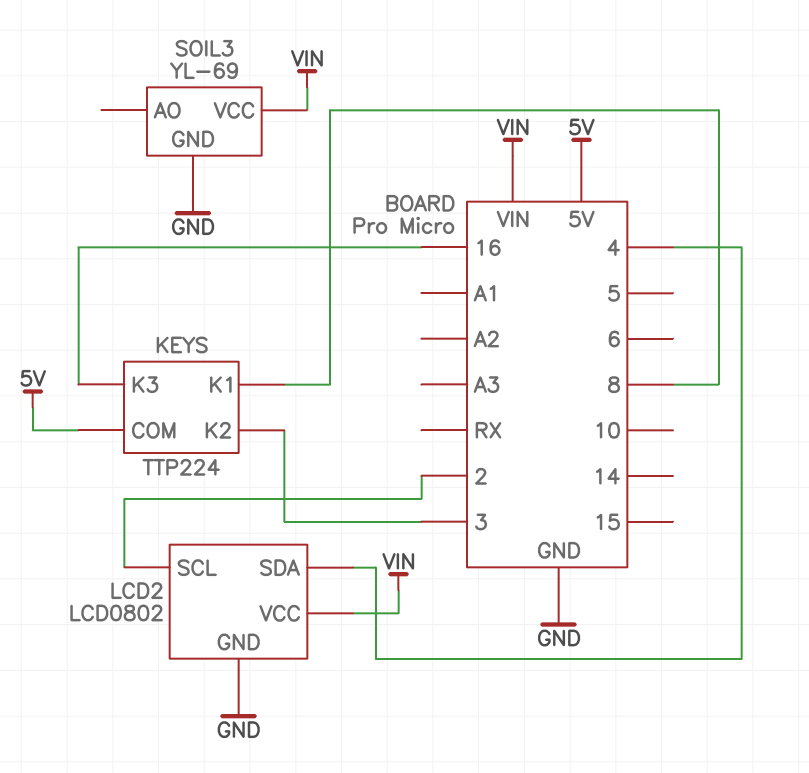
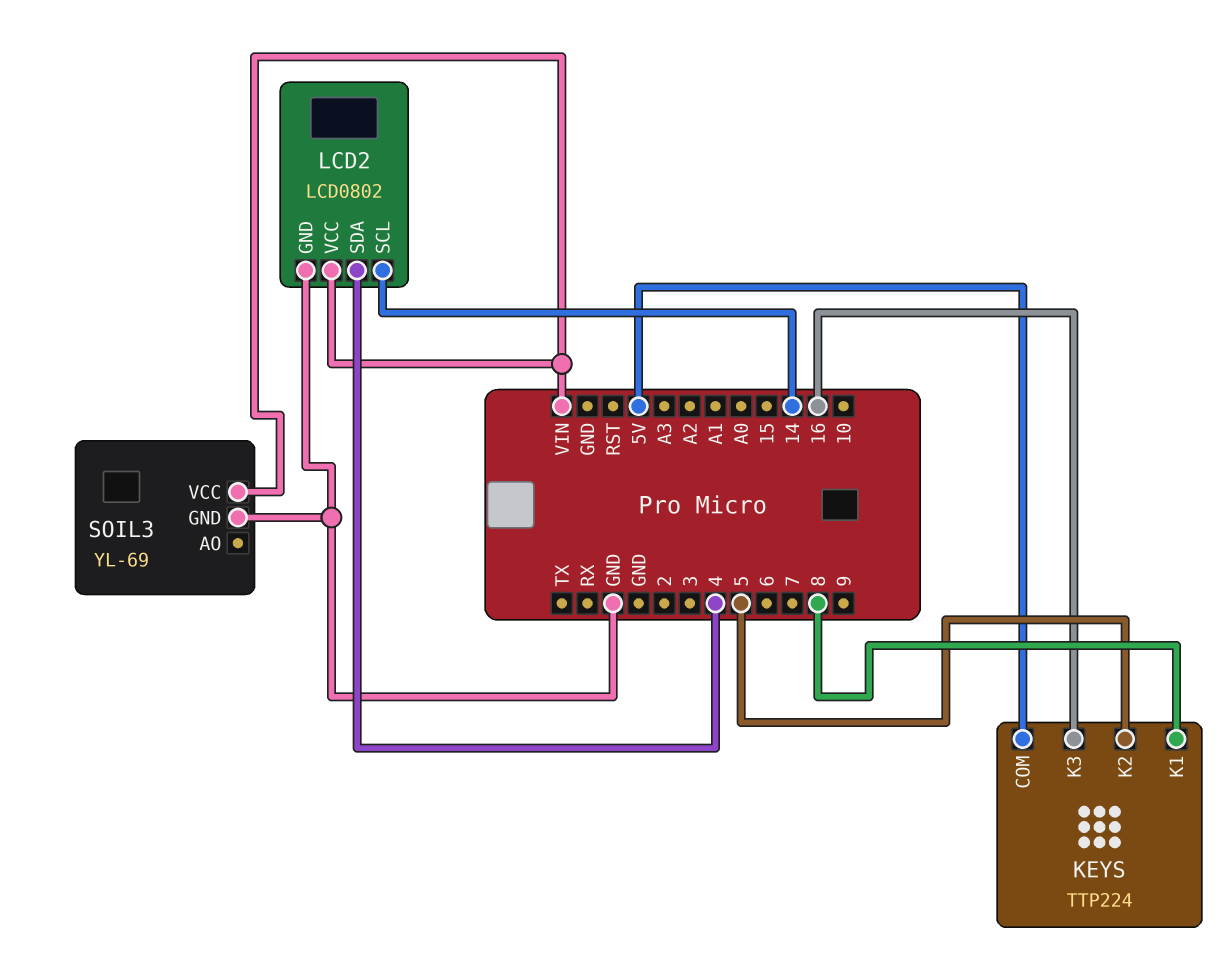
KEYS pin K2: 3 -> 5
LCD2 pin SCL: 2 -> 14

